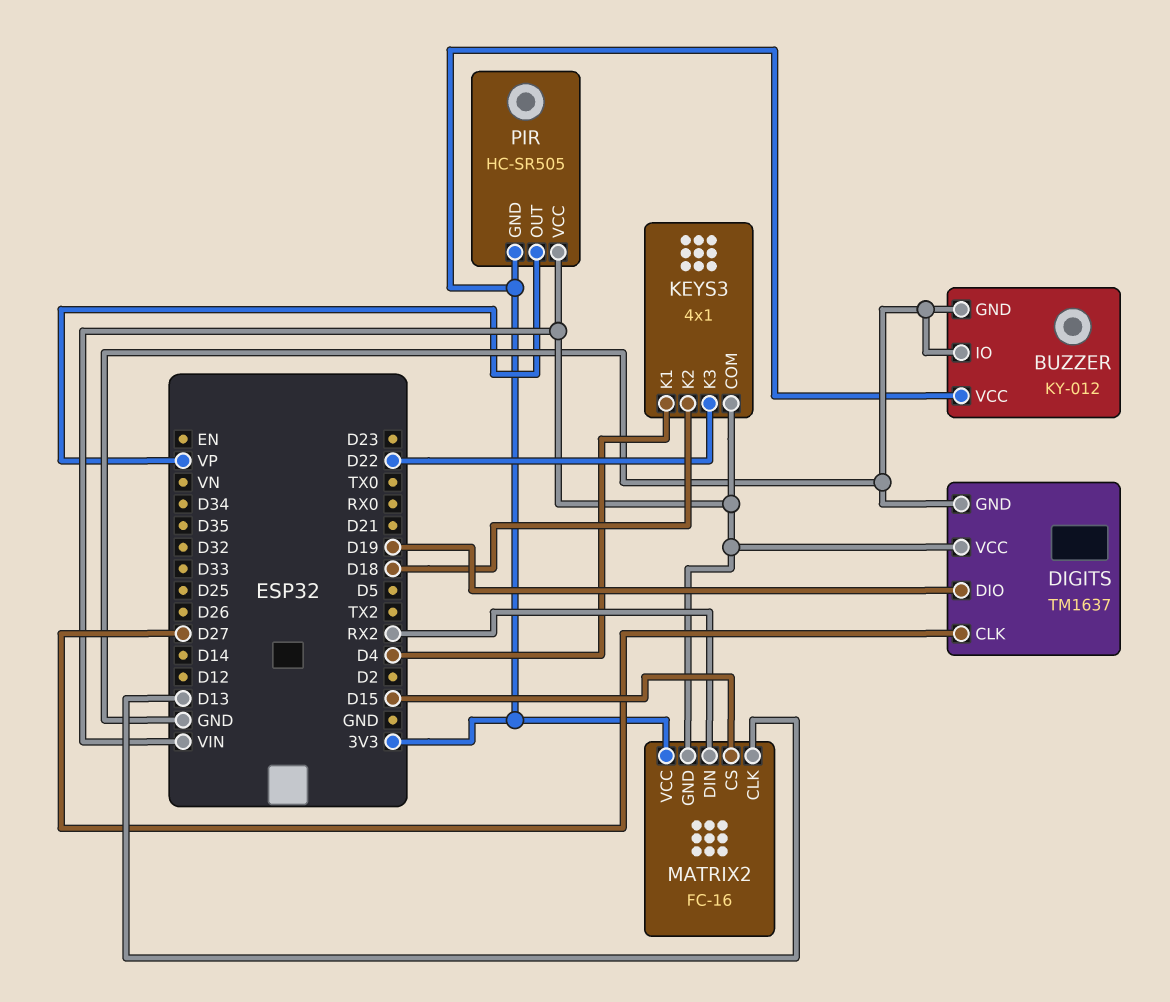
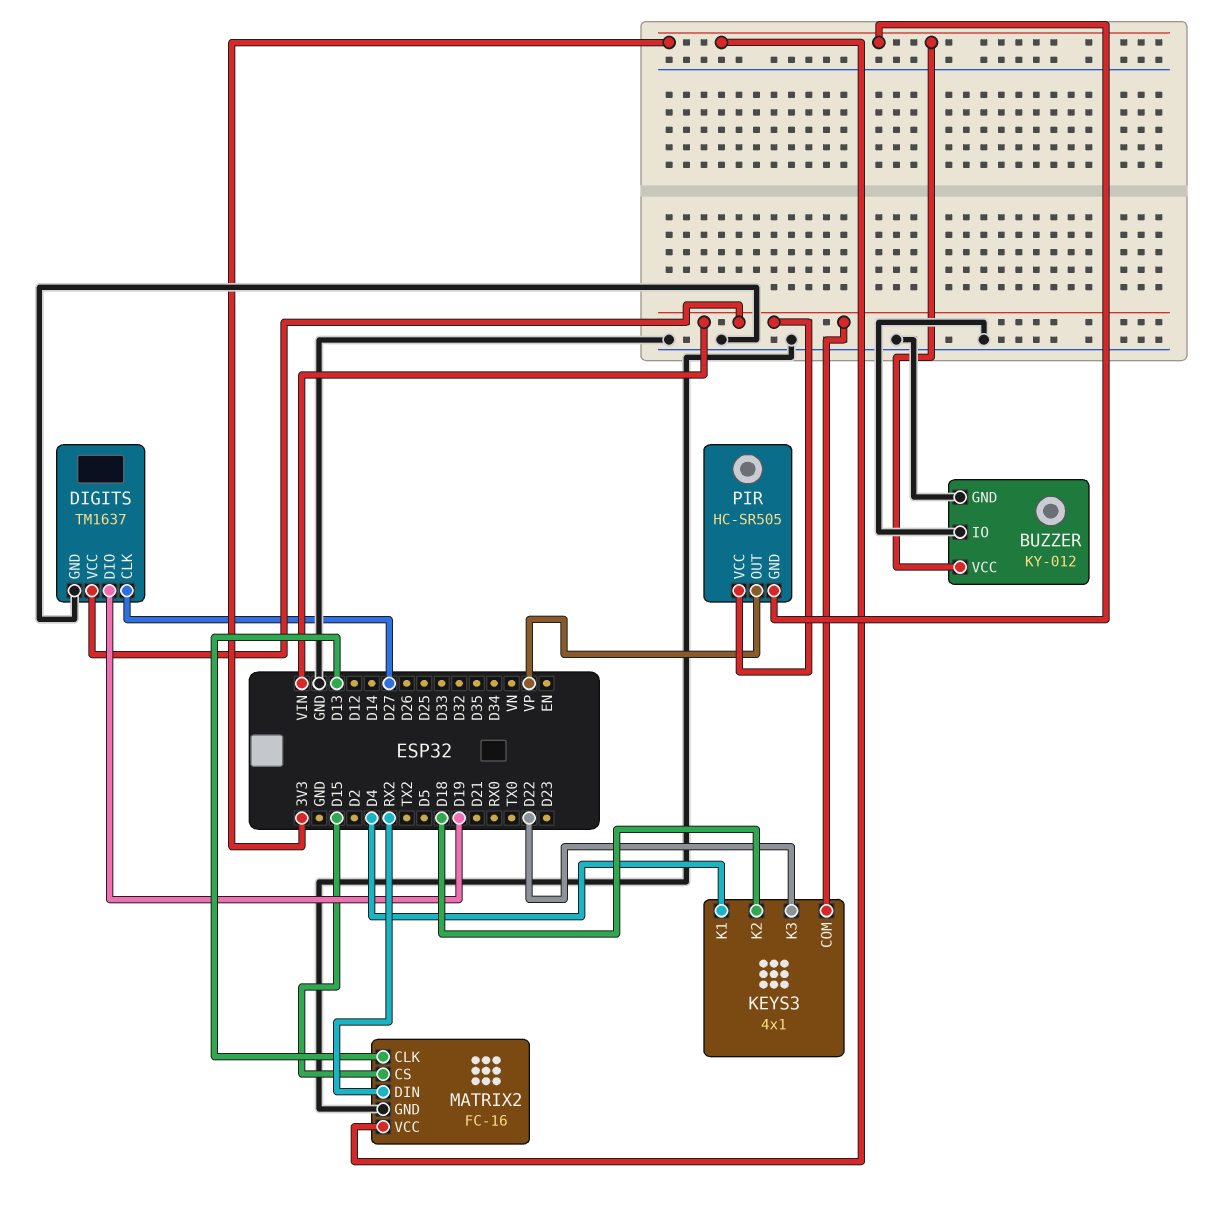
MATRIX2 pin GND: VIN -> GND

